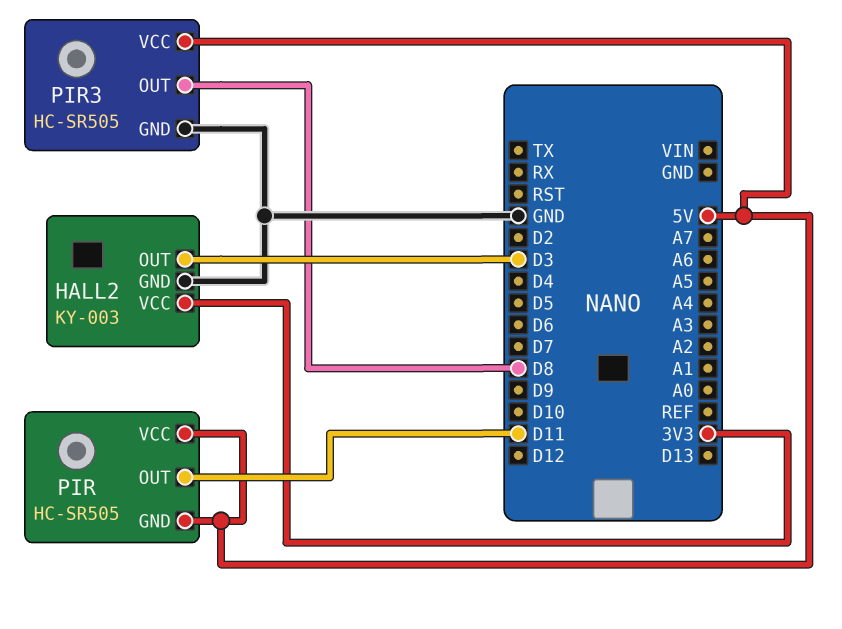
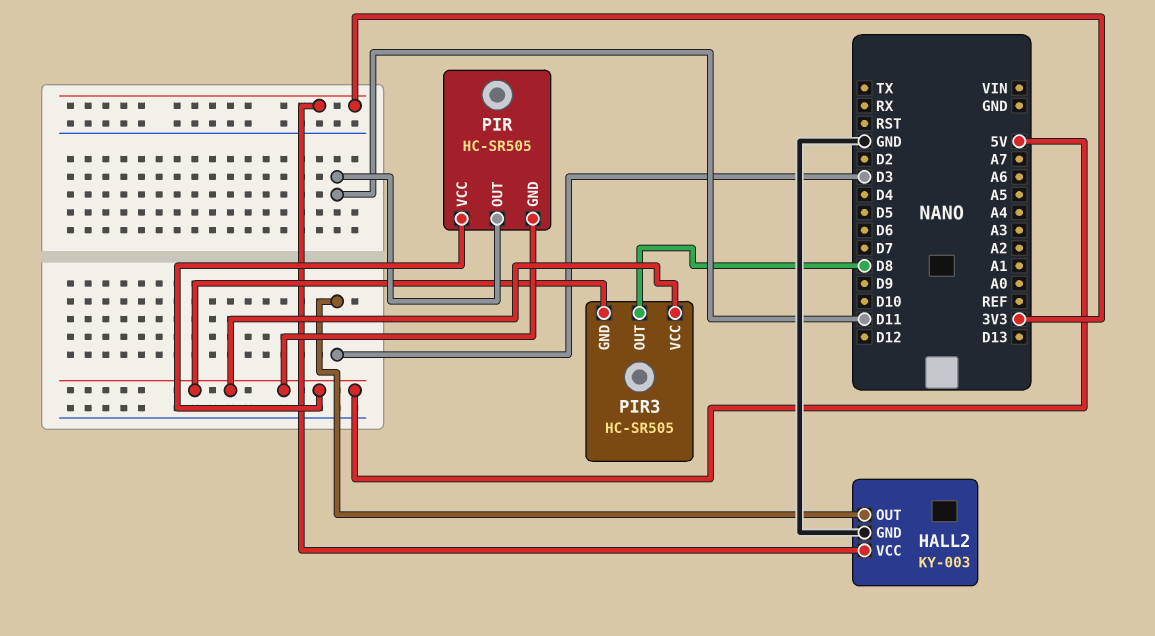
PIR3 pin GND: GND -> 5V

